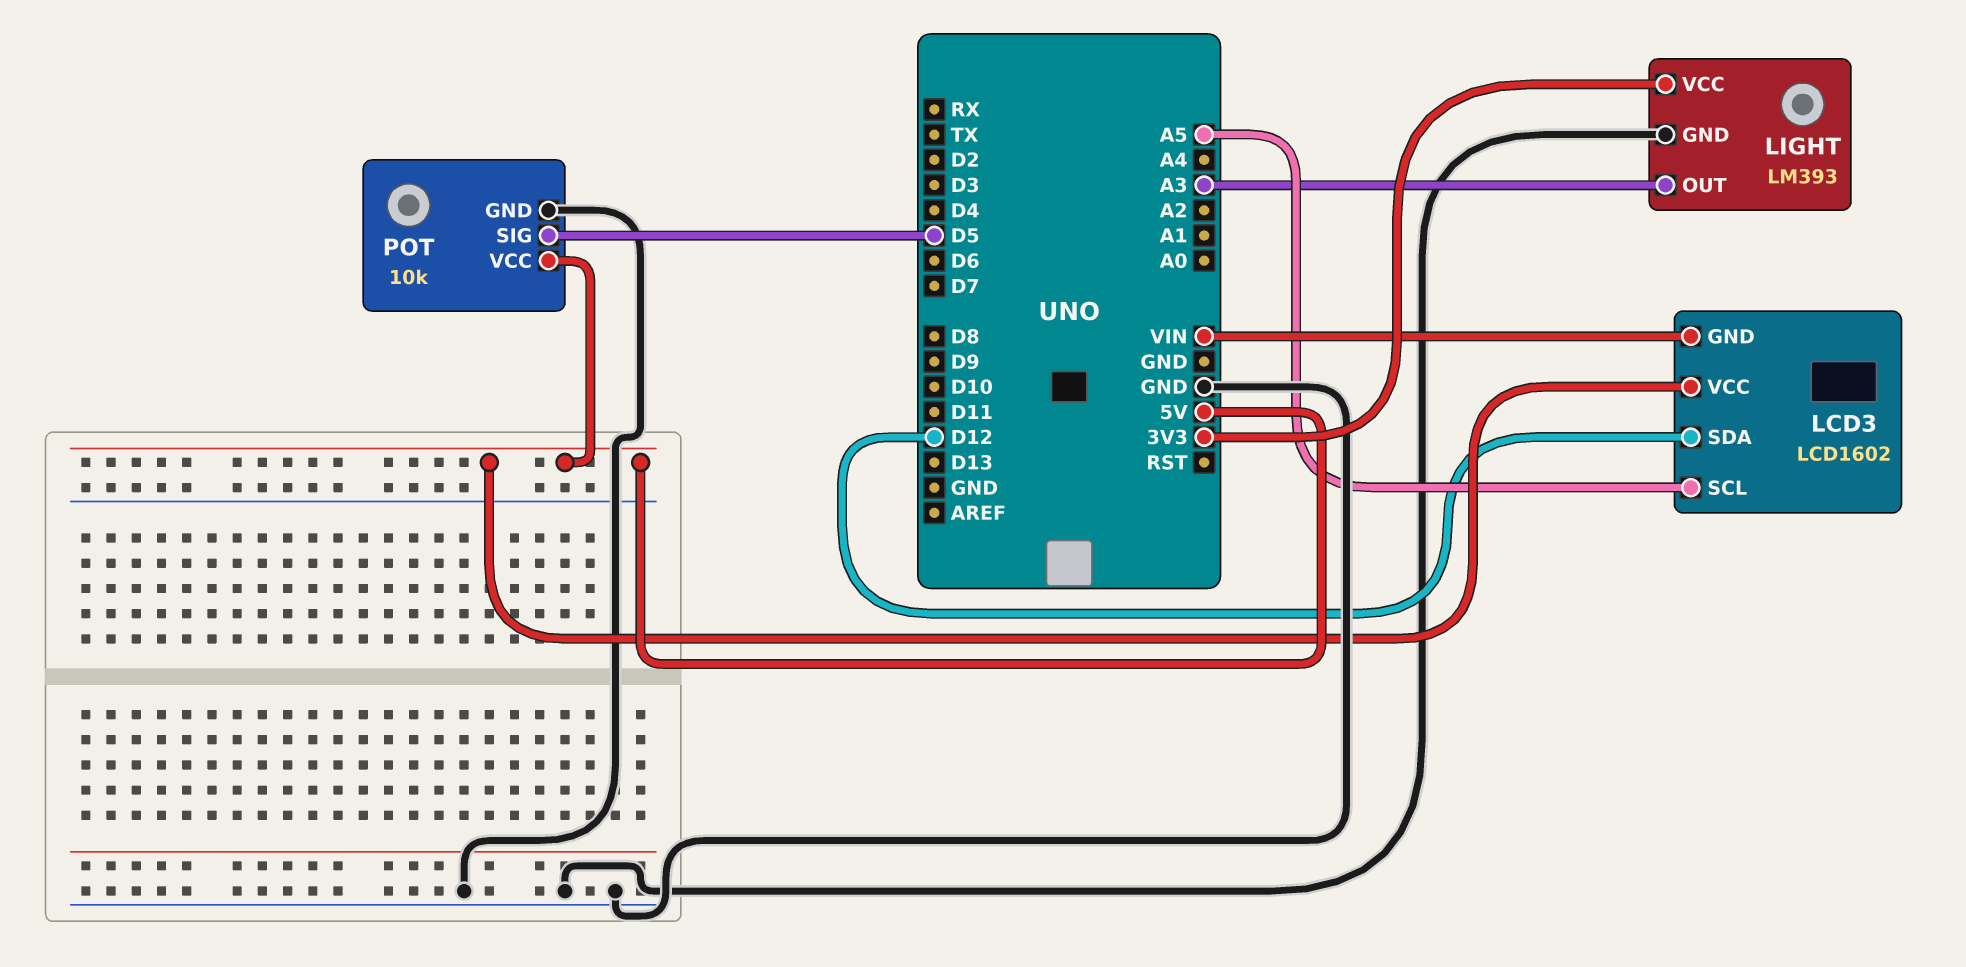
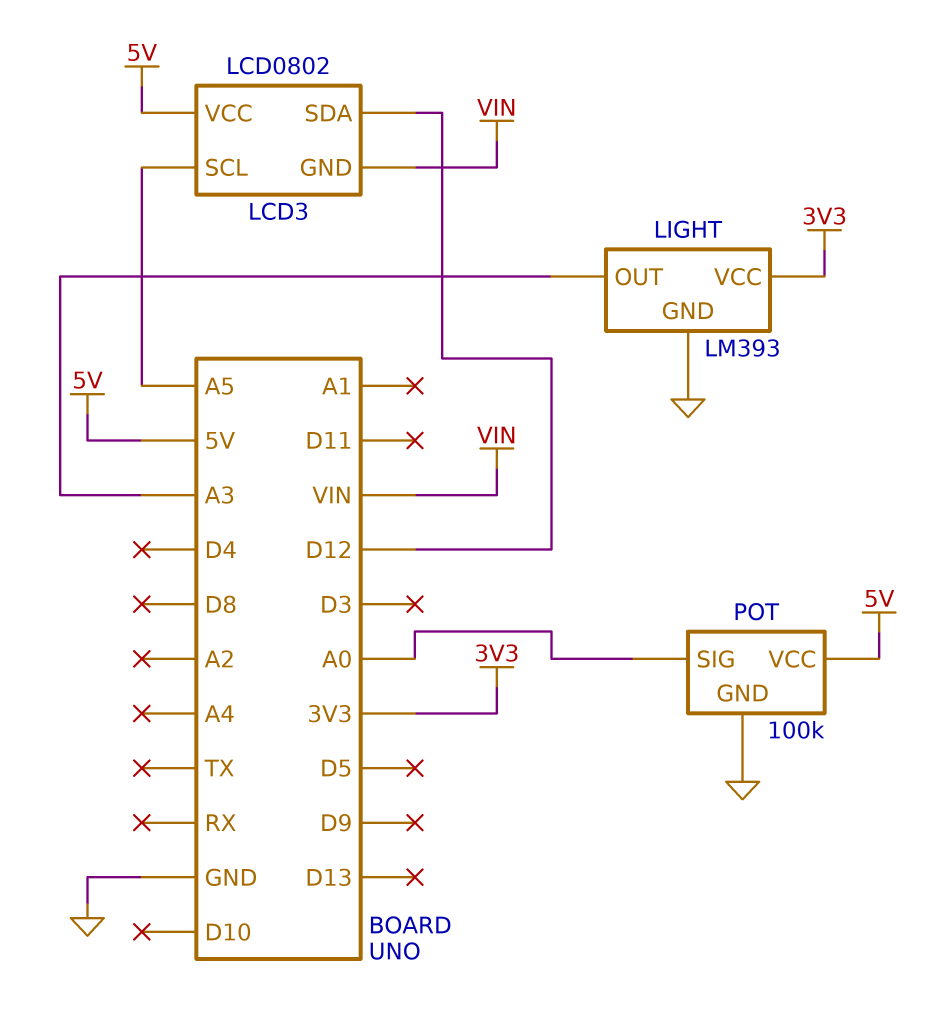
LCD3: LCD1602 -> LCD0802
POT: 10k -> 100k
POT pin SIG: D5 -> A0

